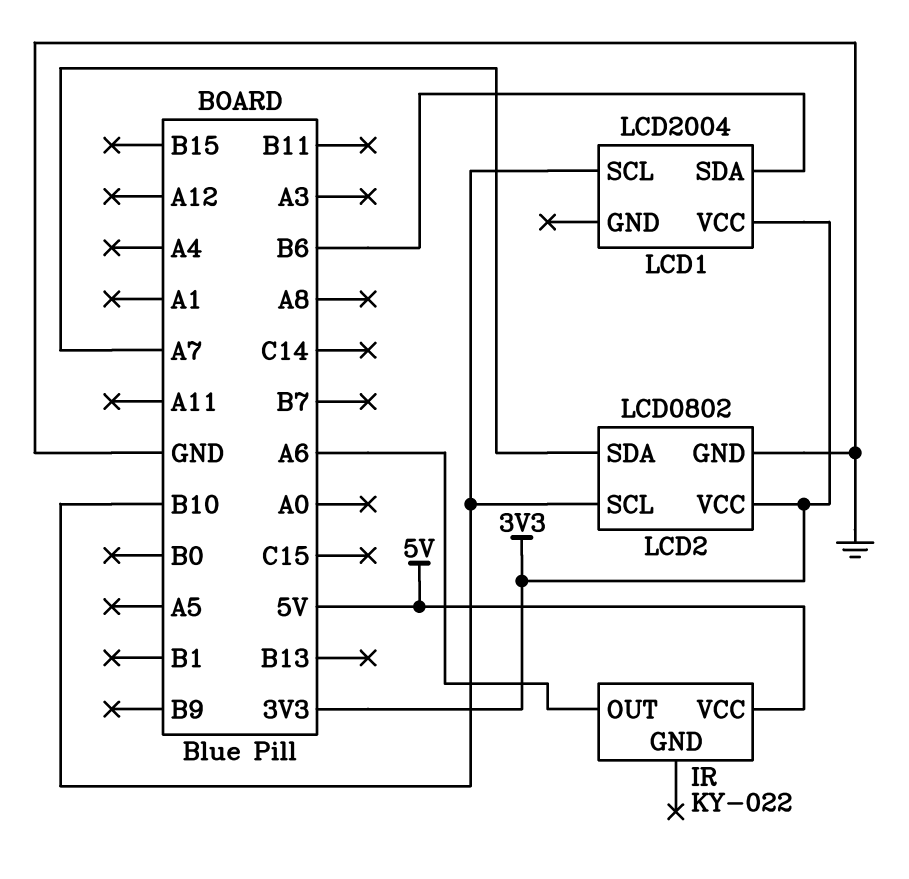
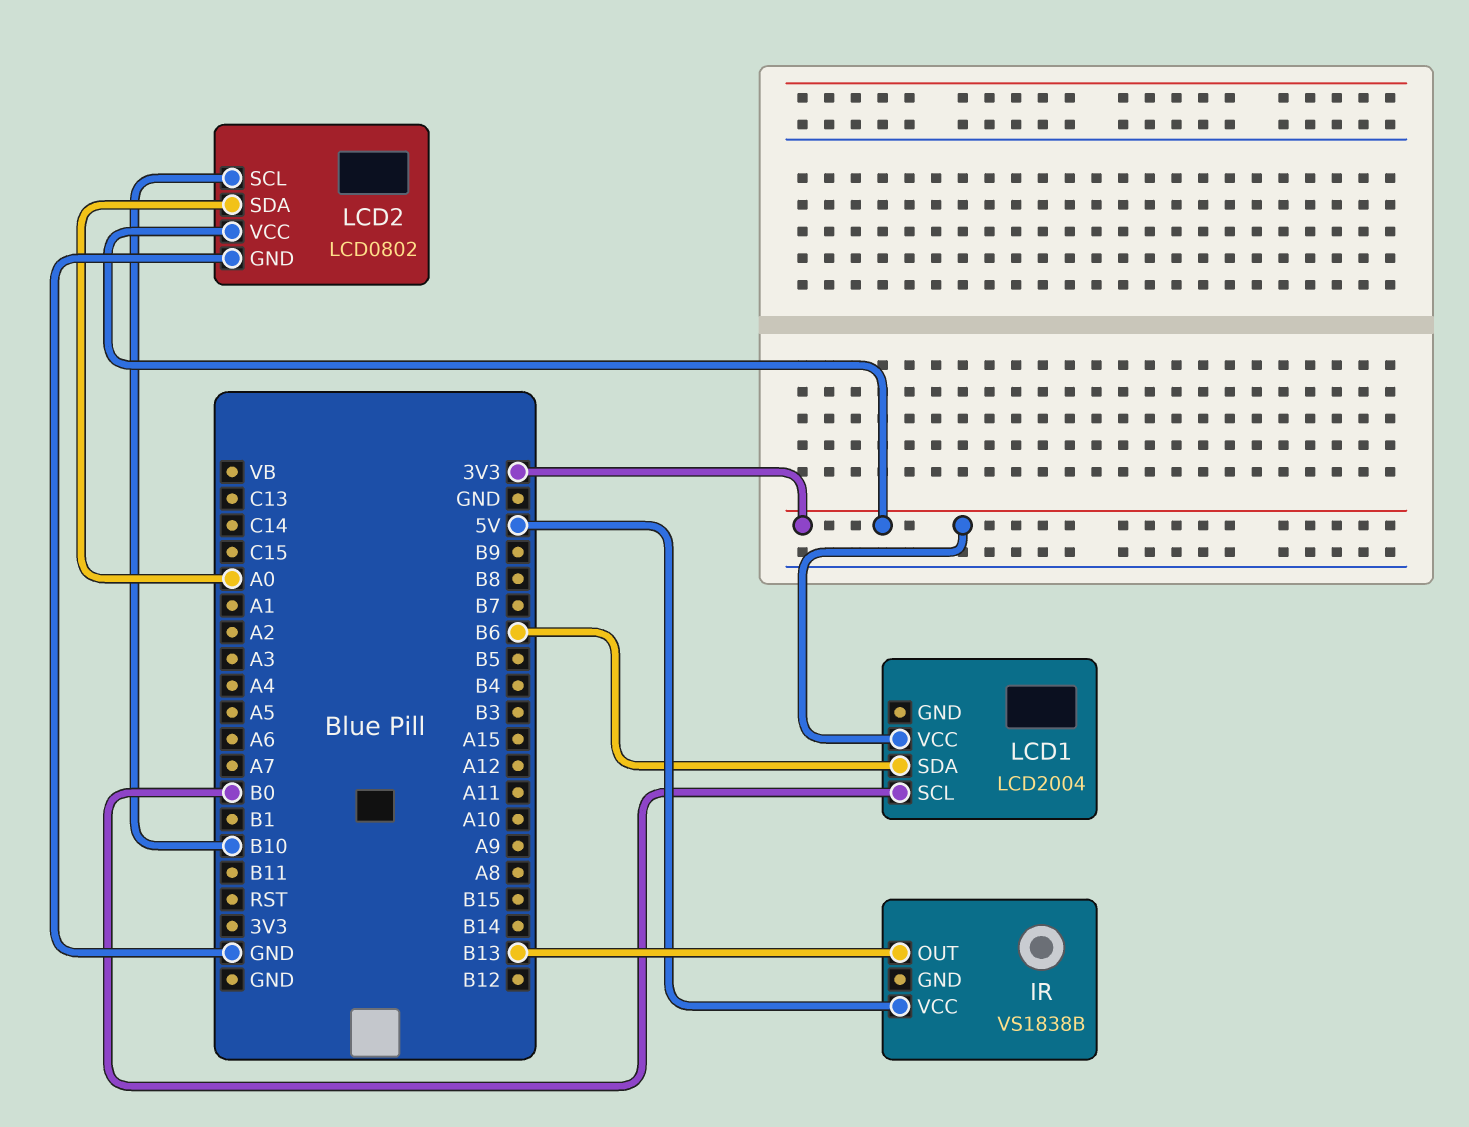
IR: KY-022 -> VS1838B
IR pin OUT: A6 -> B13
LCD1 pin SCL: B10 -> B0
LCD2 pin SDA: A7 -> A0

